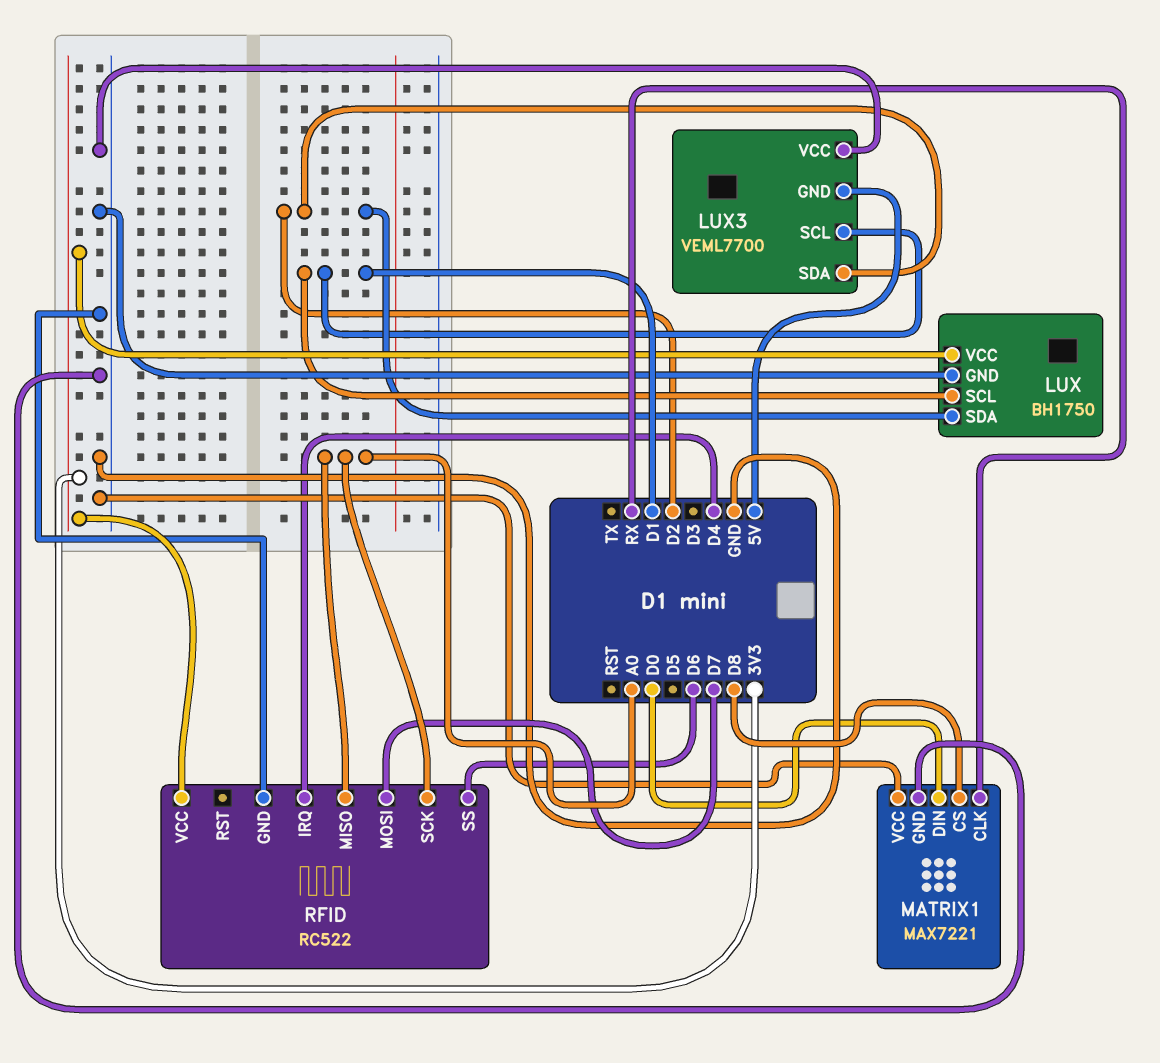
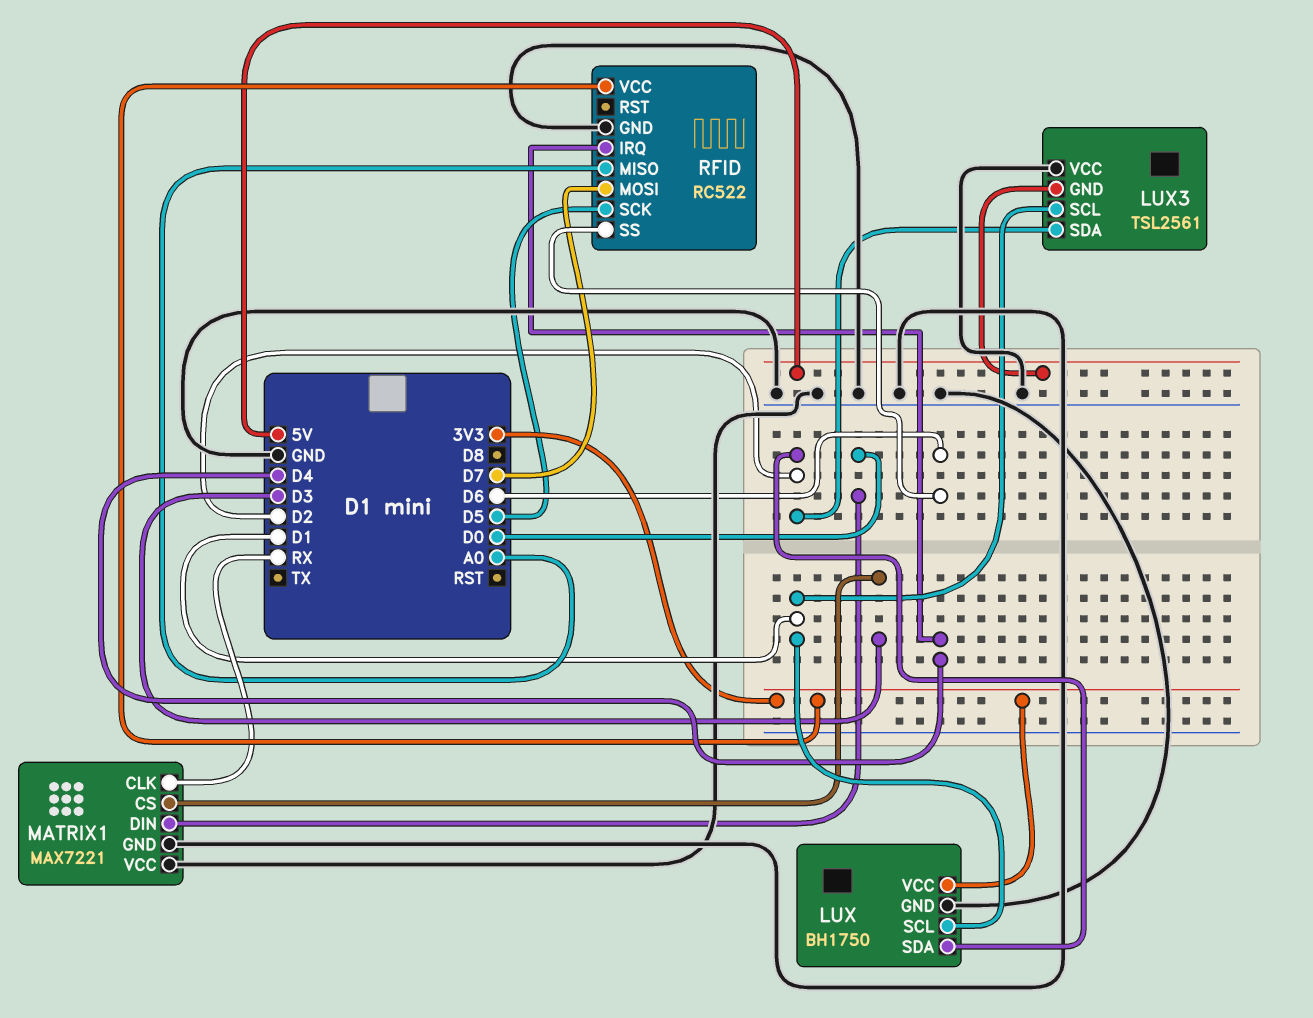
LUX3: VEML7700 -> TSL2561
MATRIX1 pin CS: D8 -> D3
RFID pin SCK: A0 -> D5

